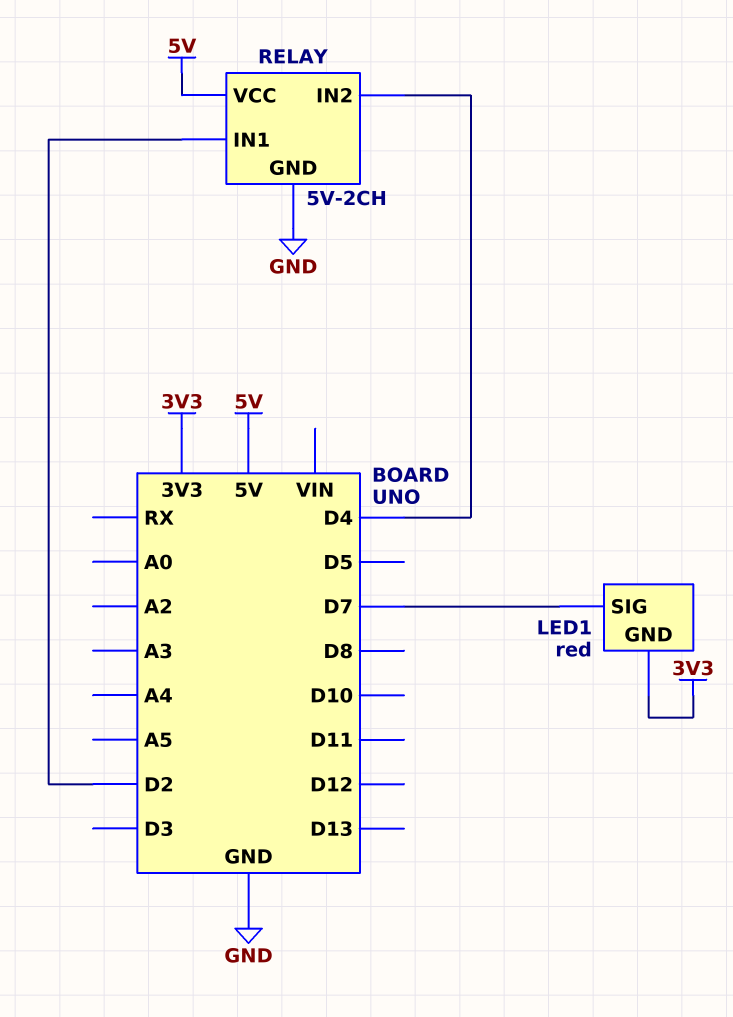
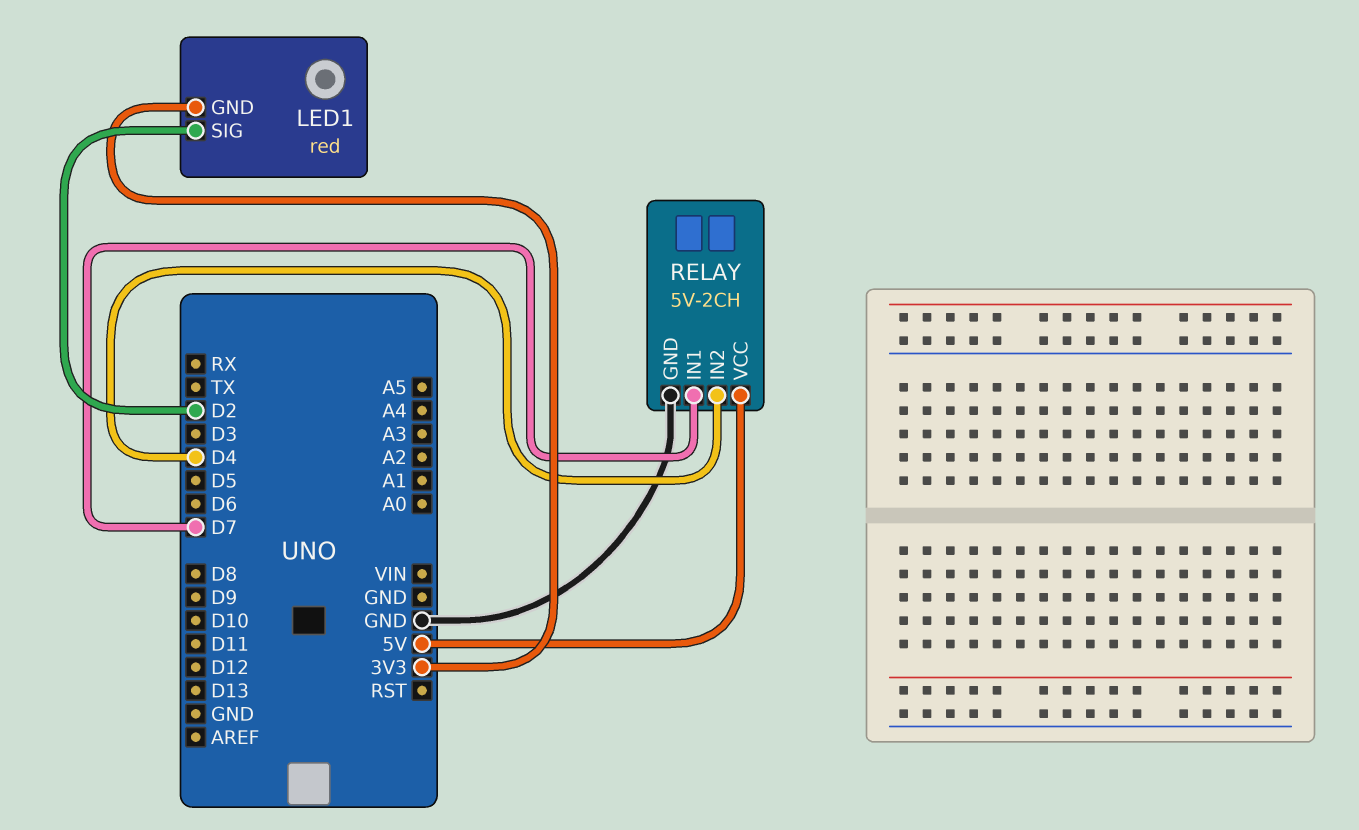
LED1 pin SIG: D7 -> D2
RELAY pin IN1: D2 -> D7

